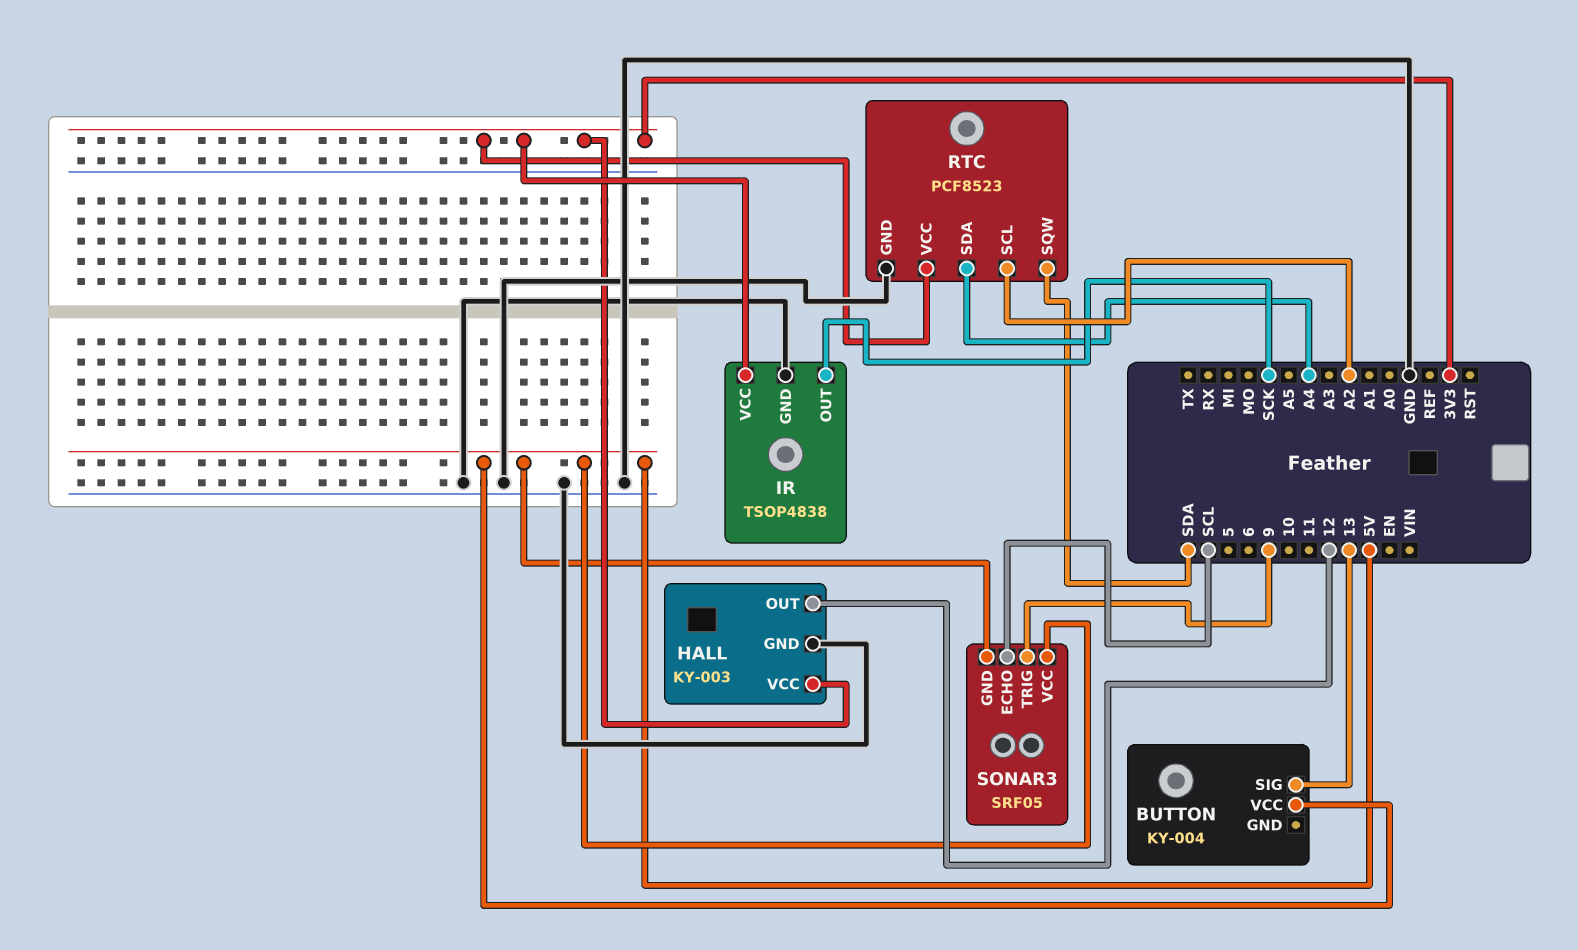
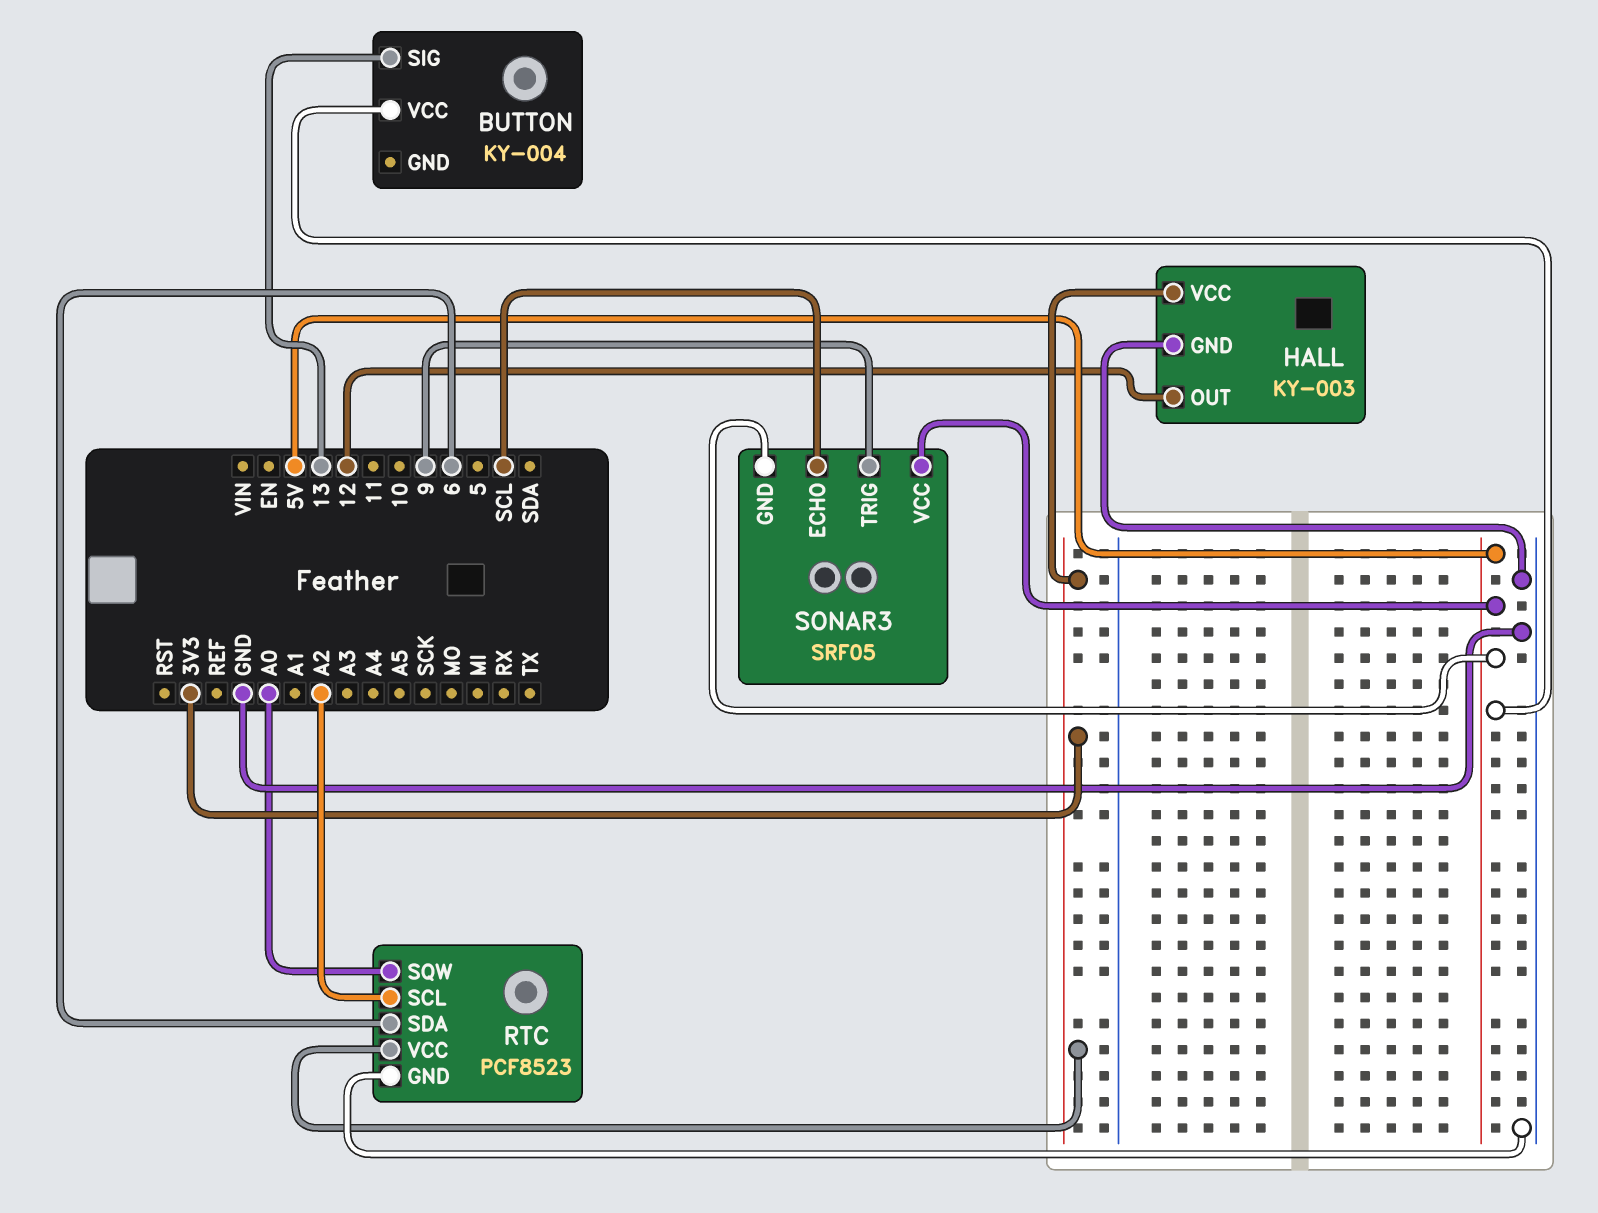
IR: TSOP4838 -> none
IR pin GND: GND -> none
IR pin OUT: SCK -> none
IR pin VCC: 3V3 -> none
RTC pin SDA: A4 -> 6
RTC pin SQW: SDA -> A0

